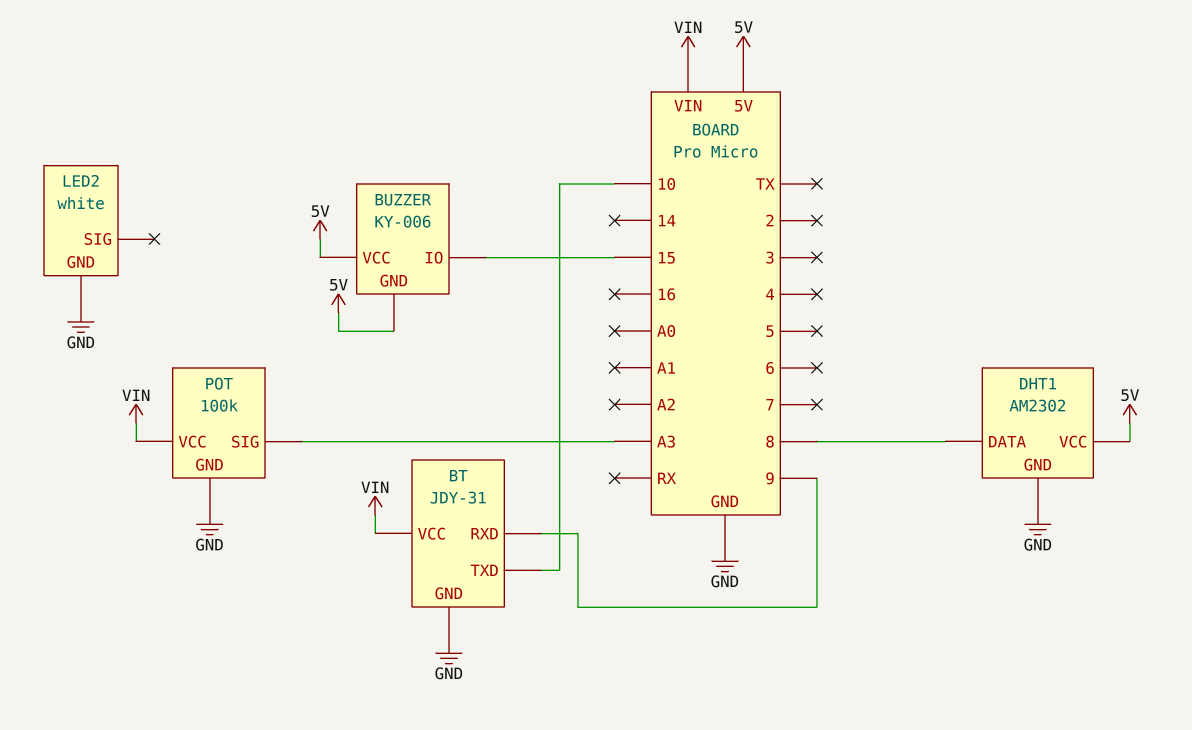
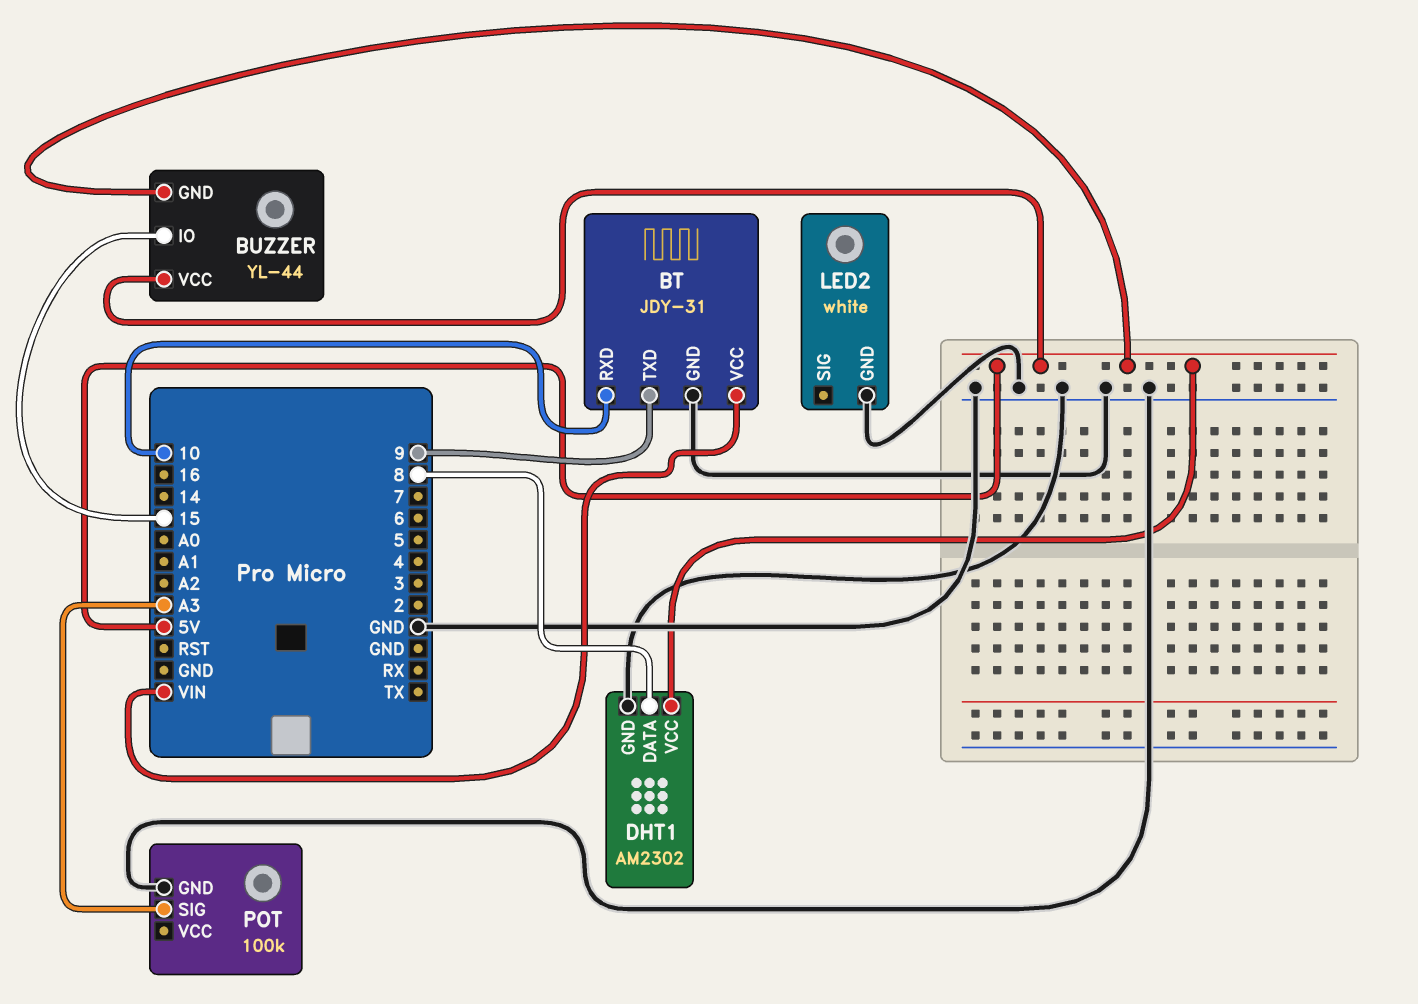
BT pin RXD: 9 -> 10
BT pin TXD: 10 -> 9
BUZZER: KY-006 -> YL-44
POT pin VCC: VIN -> none

